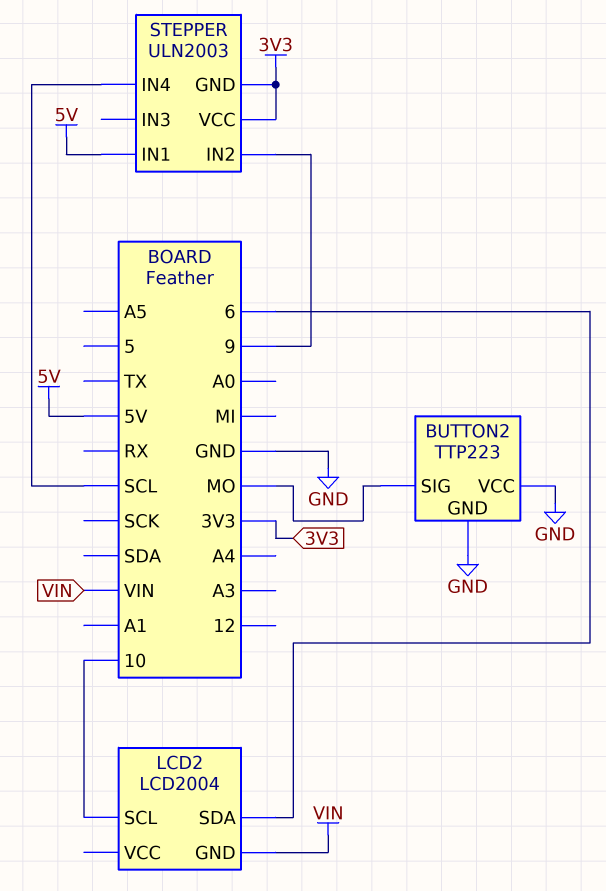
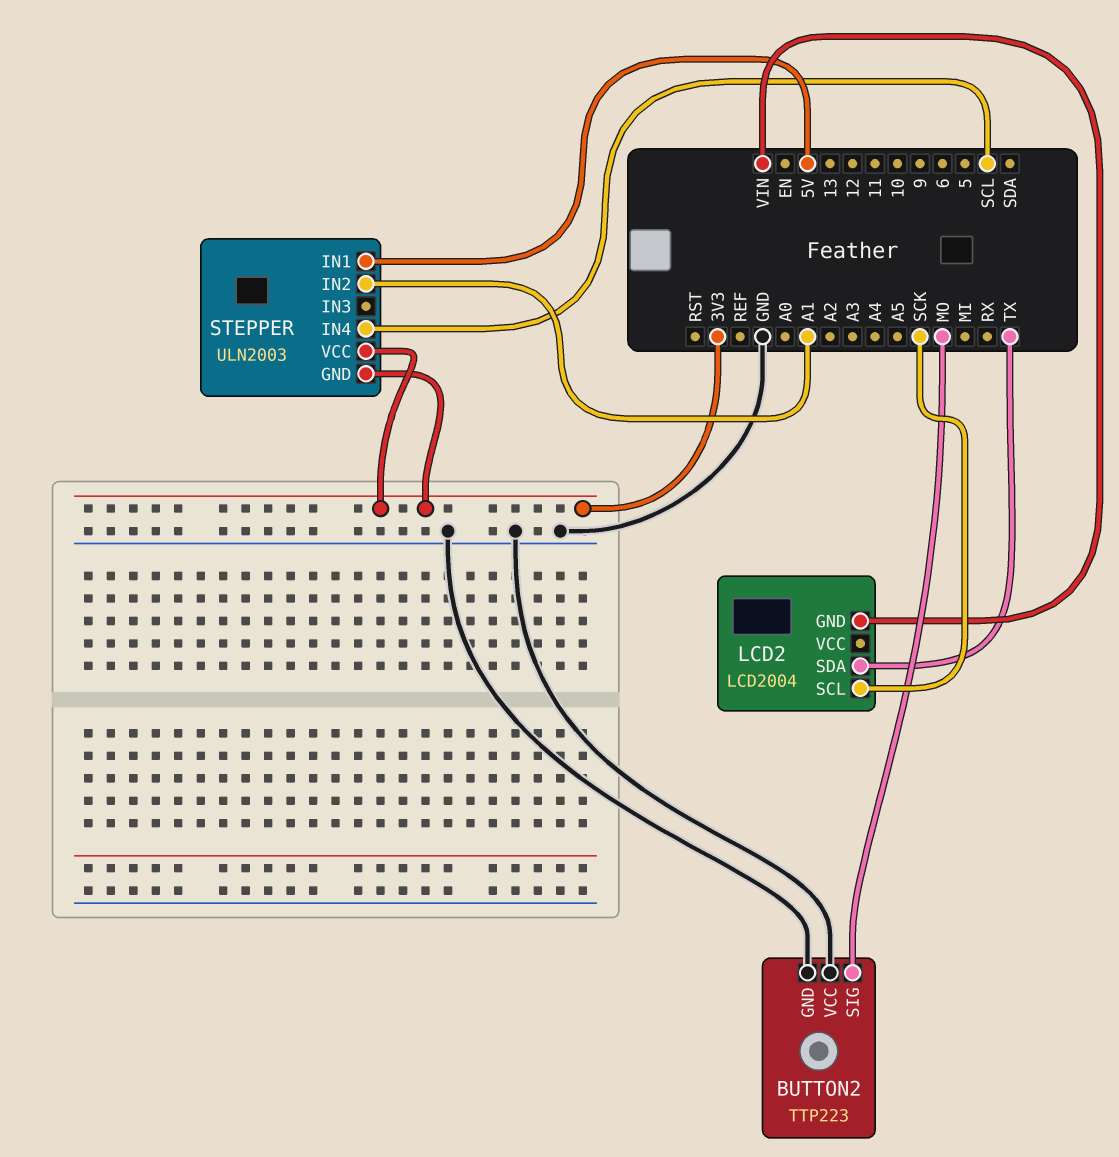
LCD2 pin SCL: 10 -> SCK
LCD2 pin SDA: 6 -> TX
STEPPER pin IN2: 9 -> A1

